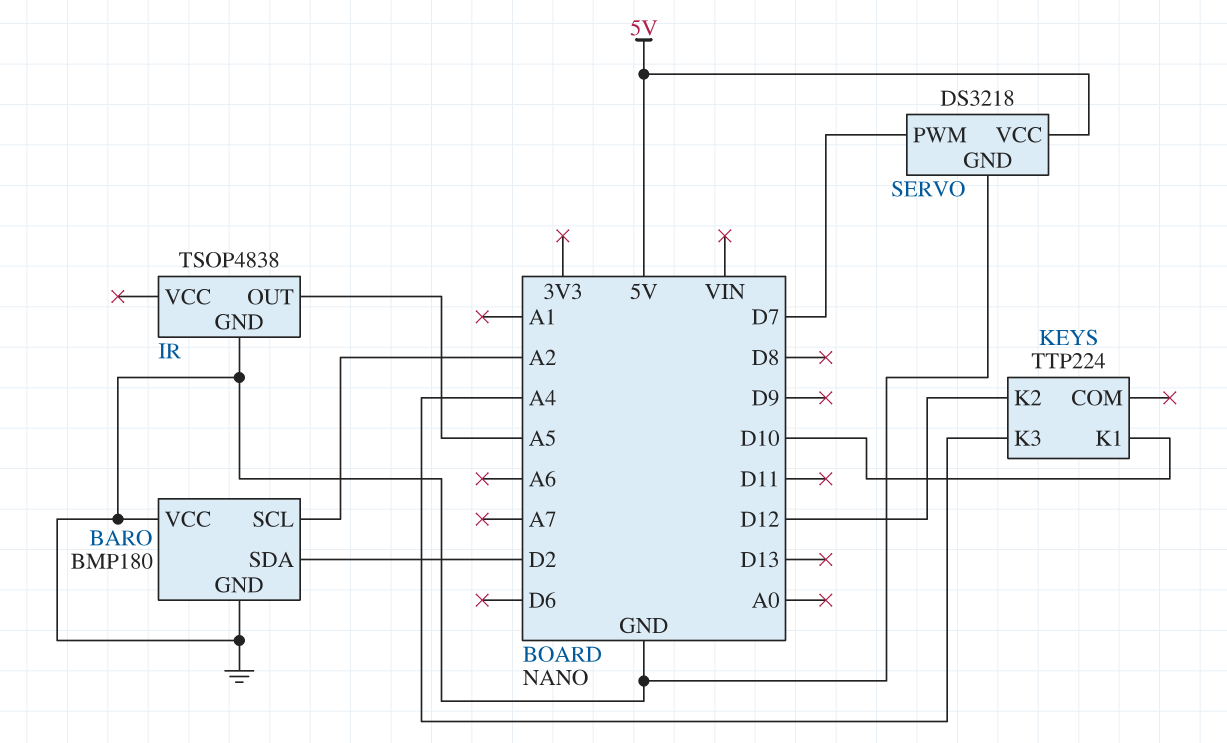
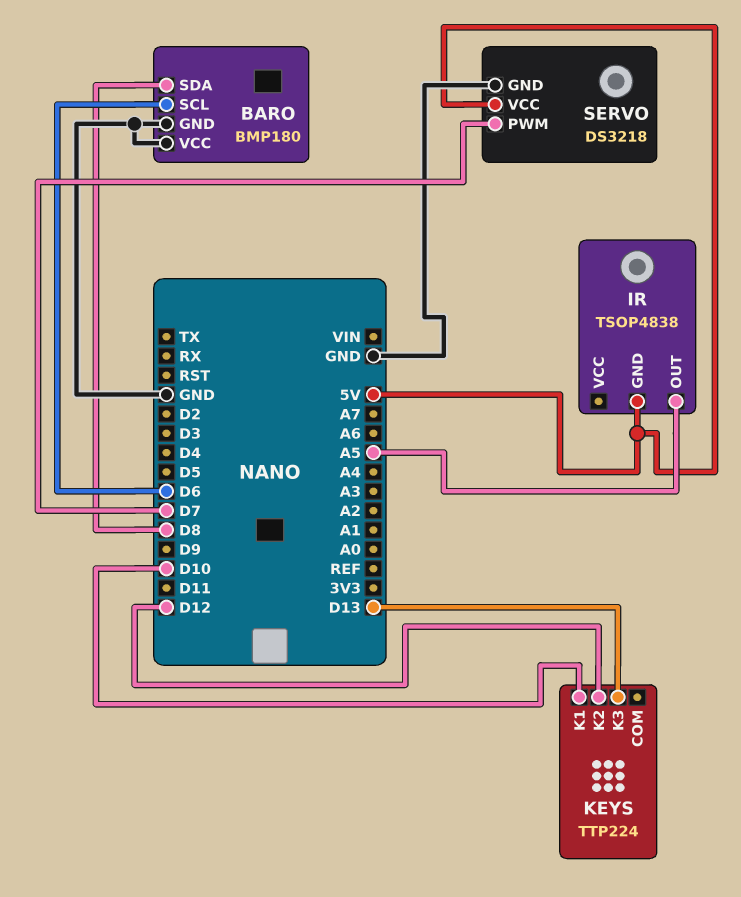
BARO pin SCL: A2 -> D6
BARO pin SDA: D2 -> D8
IR pin GND: GND -> 5V
KEYS pin K3: A4 -> D13

